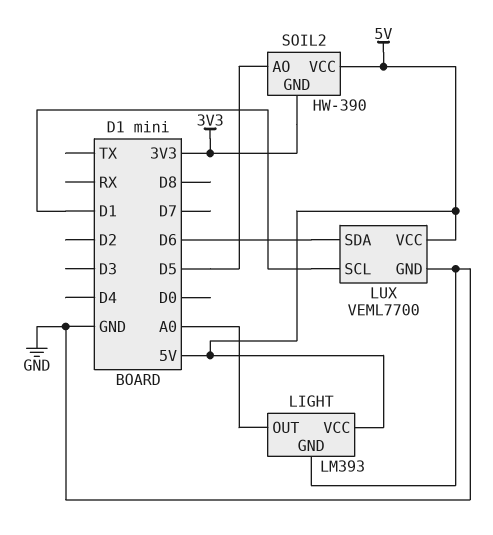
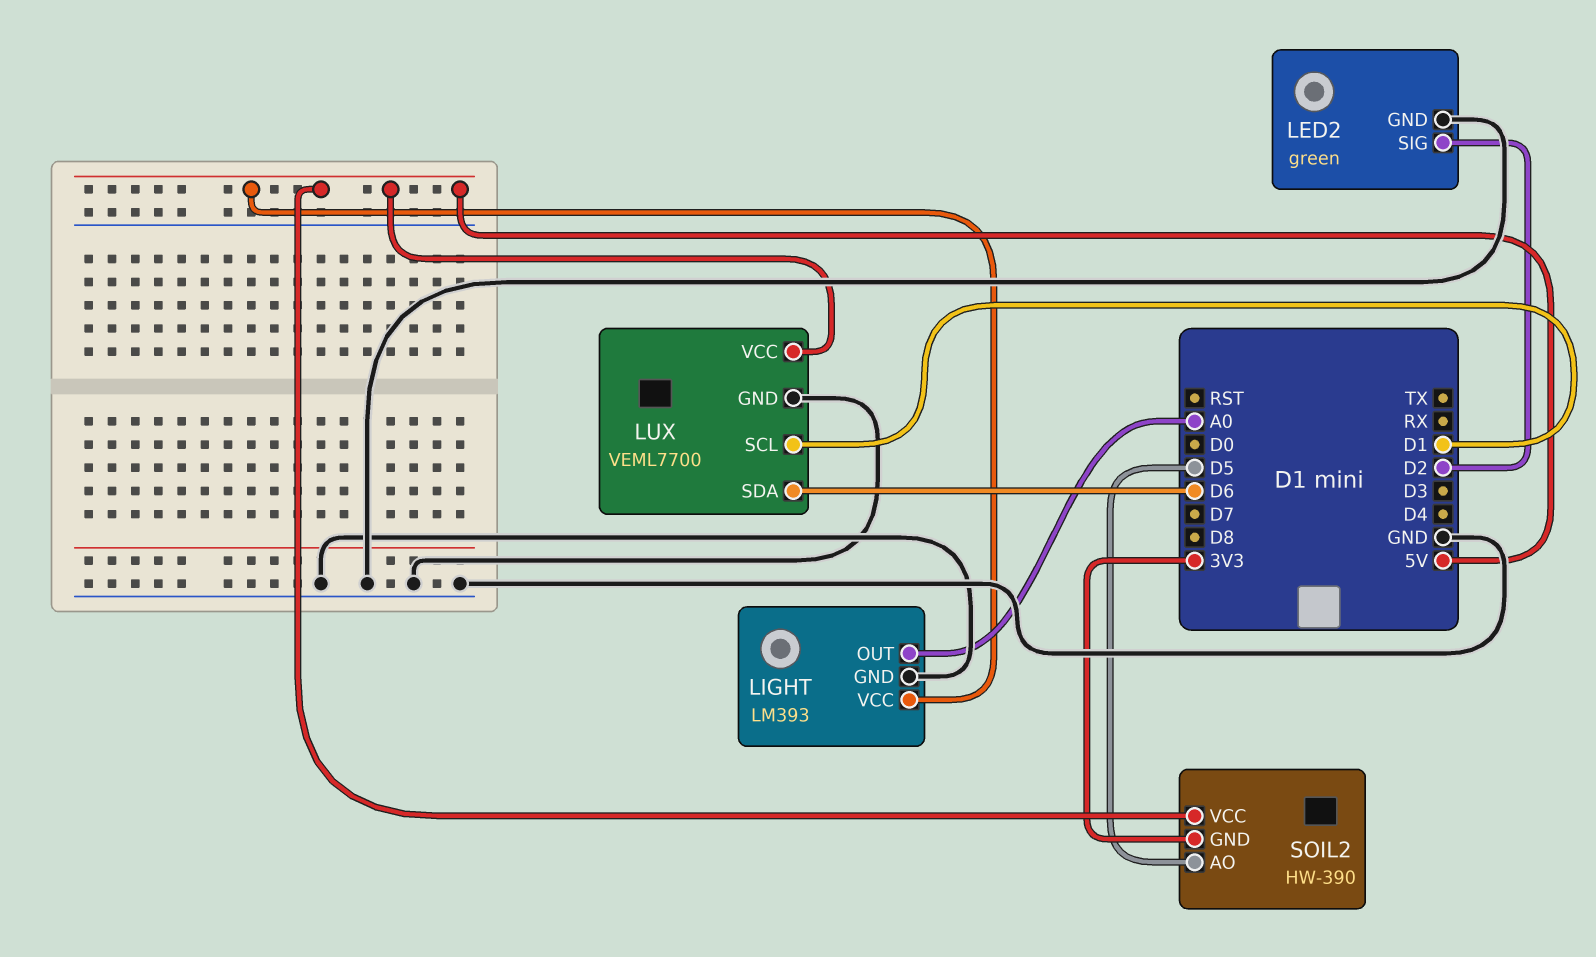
LED2: none -> green
LED2 pin GND: none -> GND
LED2 pin SIG: none -> D2

